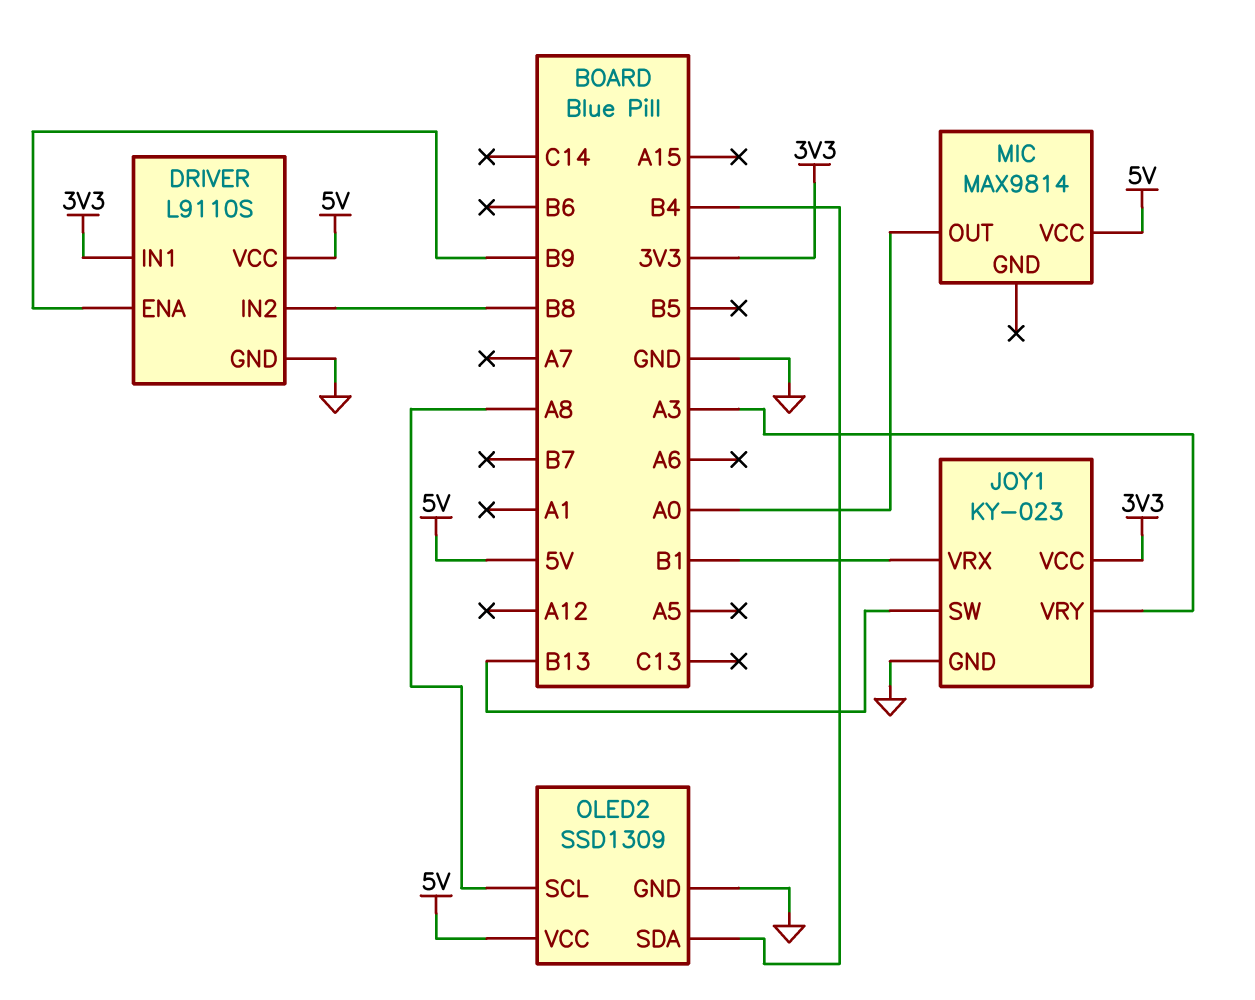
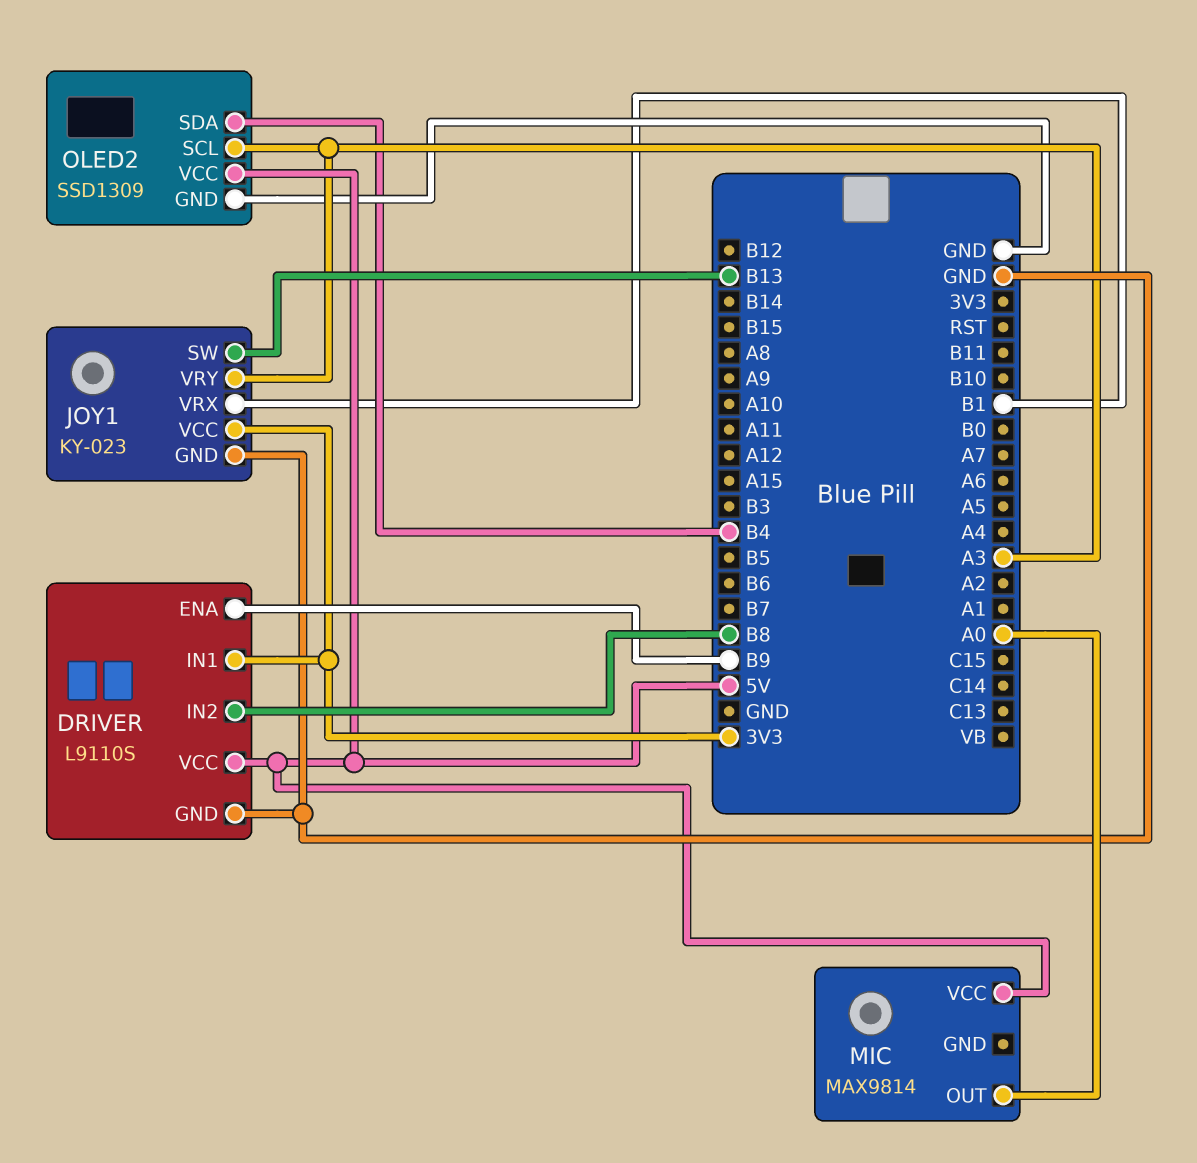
OLED2 pin SCL: A8 -> A3

